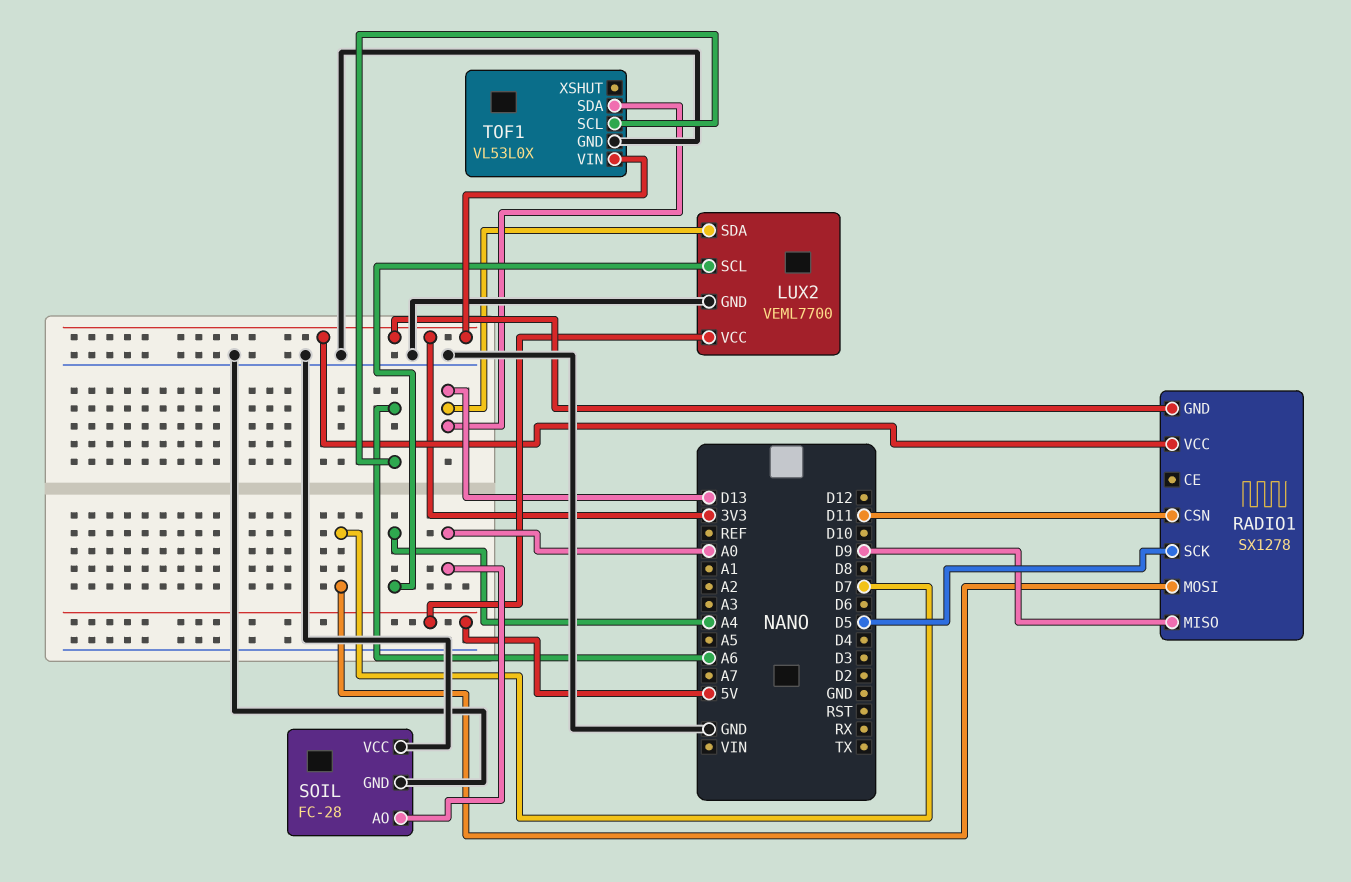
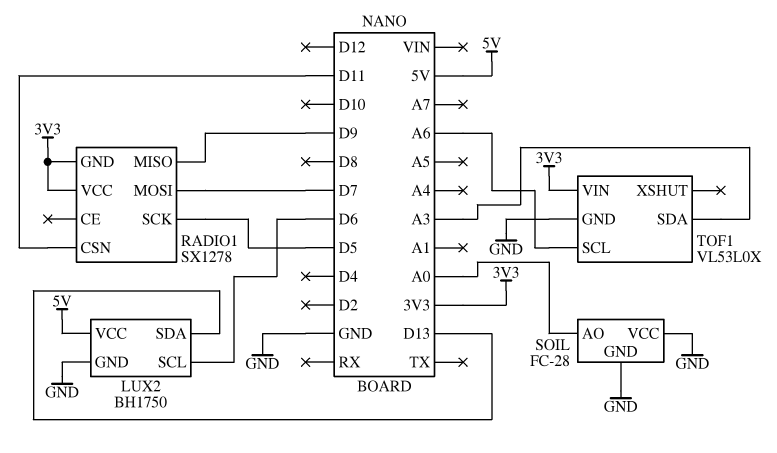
LUX2: VEML7700 -> BH1750
LUX2 pin SCL: A4 -> D6
TOF1 pin SDA: D13 -> A3

